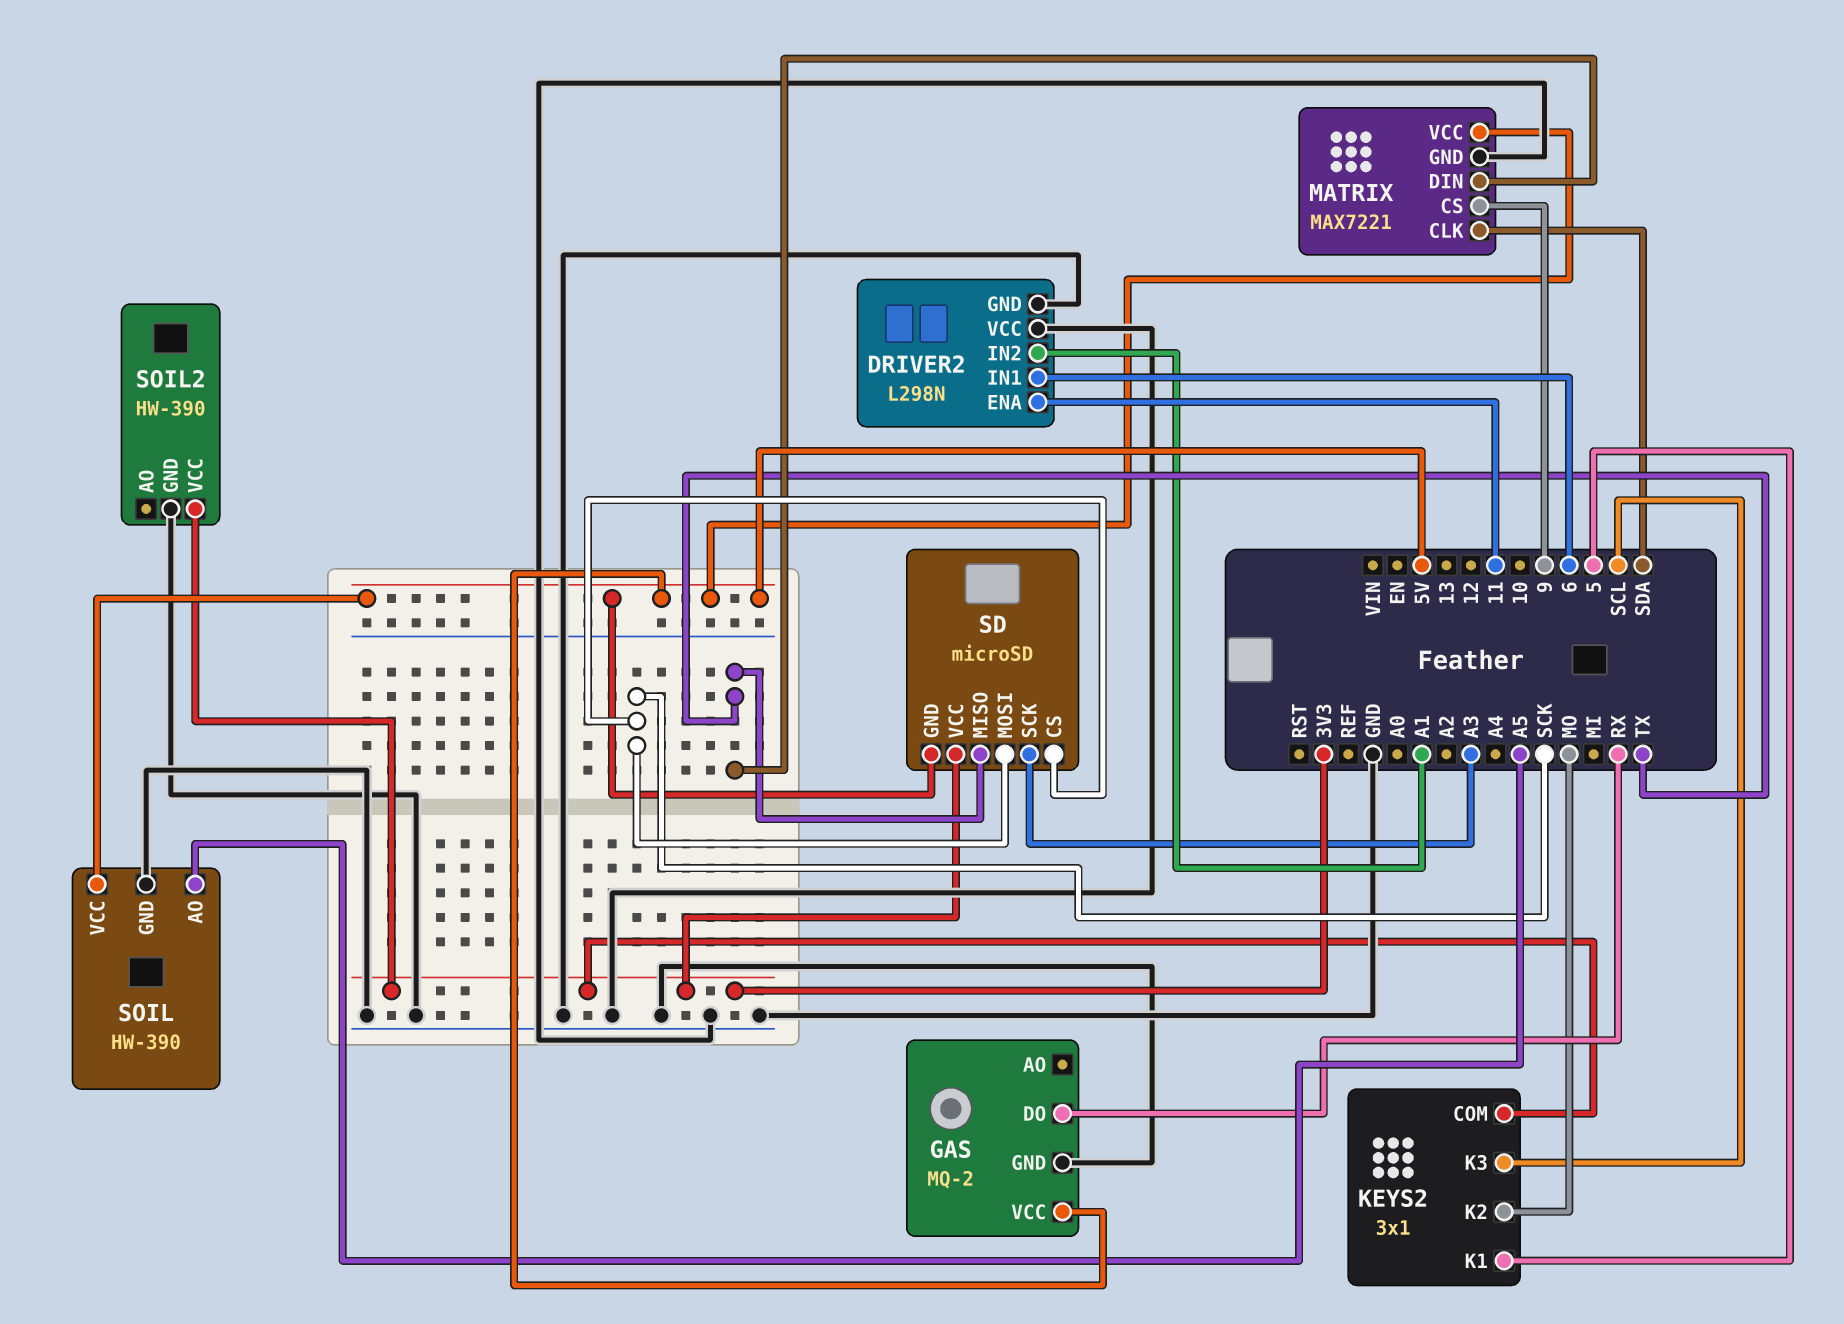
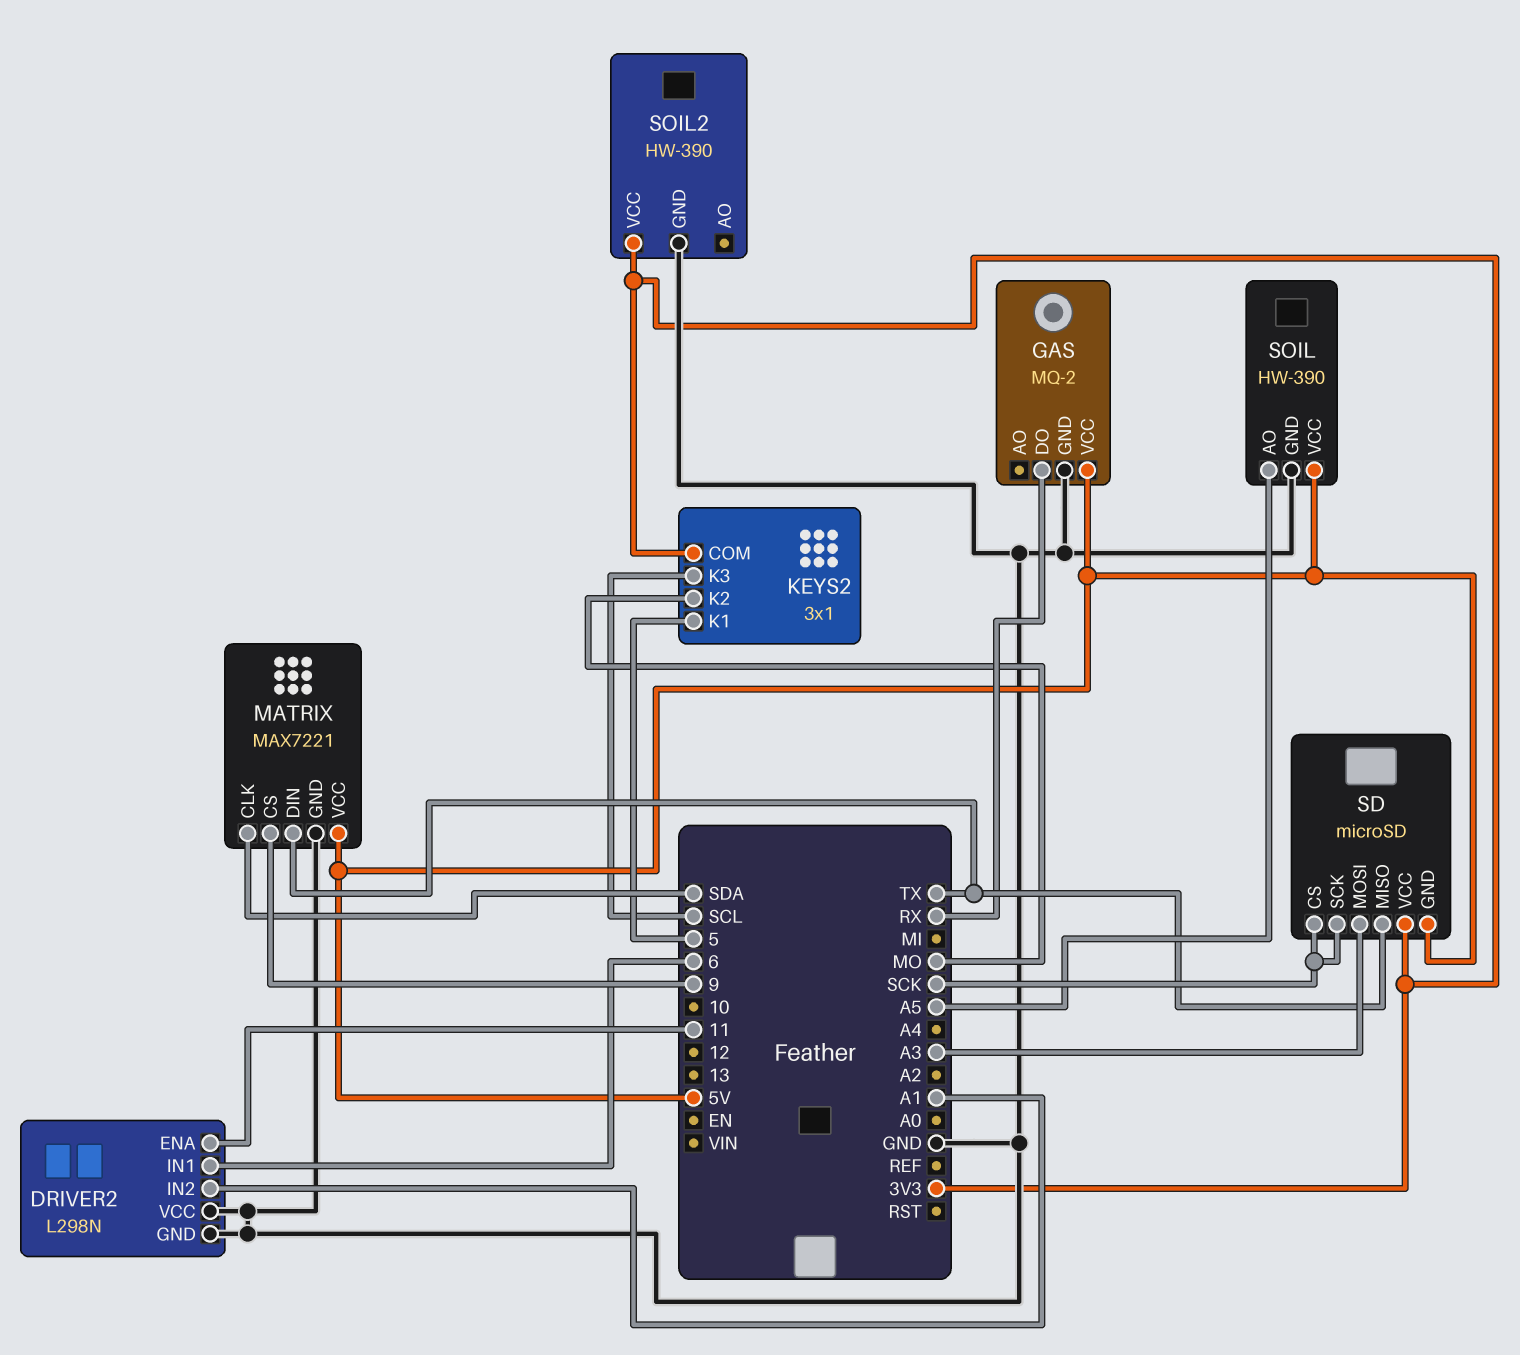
SD pin MOSI: SCK -> A3
SD pin SCK: A3 -> SCK

